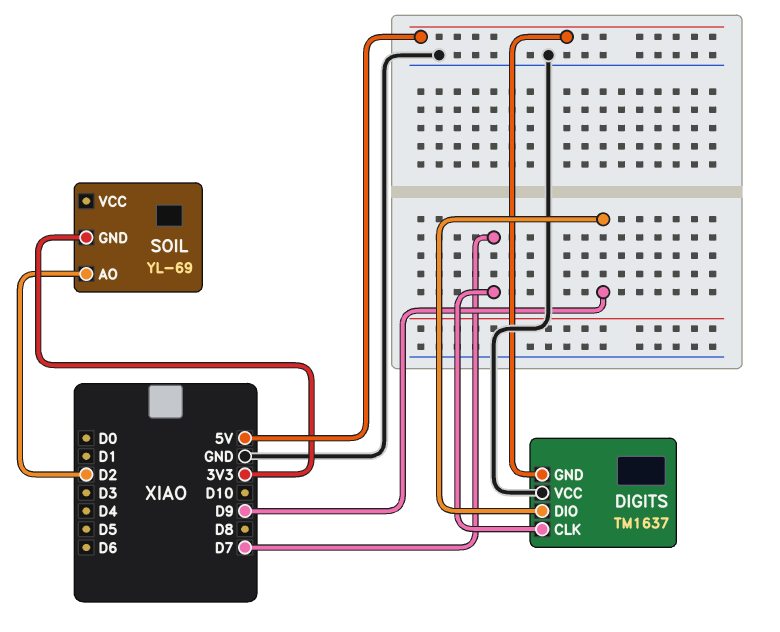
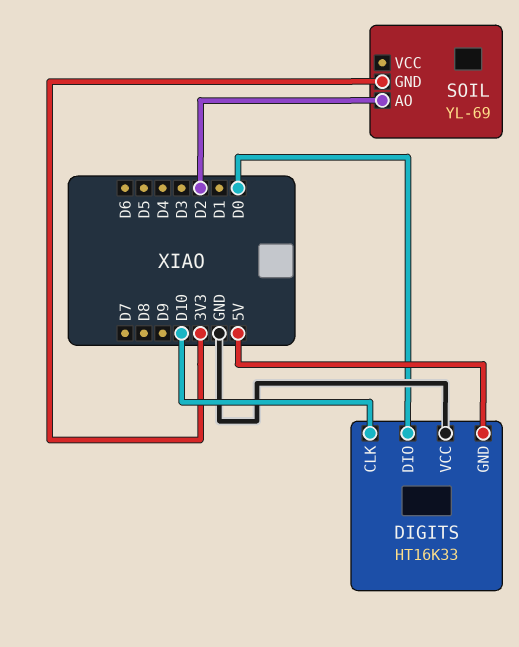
DIGITS: TM1637 -> HT16K33
DIGITS pin CLK: D7 -> D10
DIGITS pin DIO: D9 -> D0

